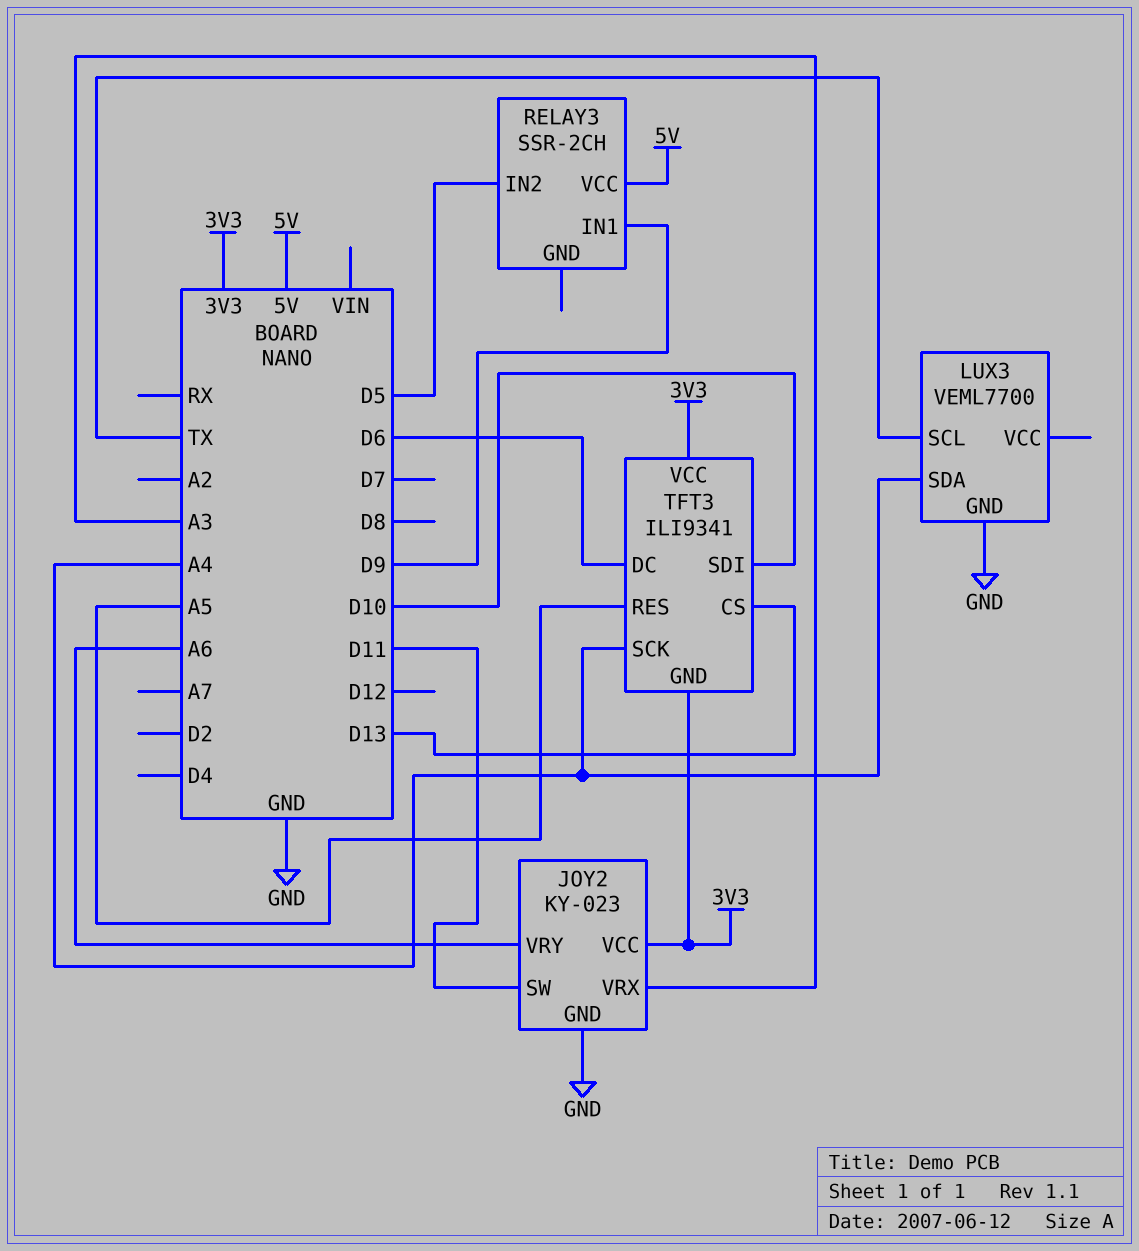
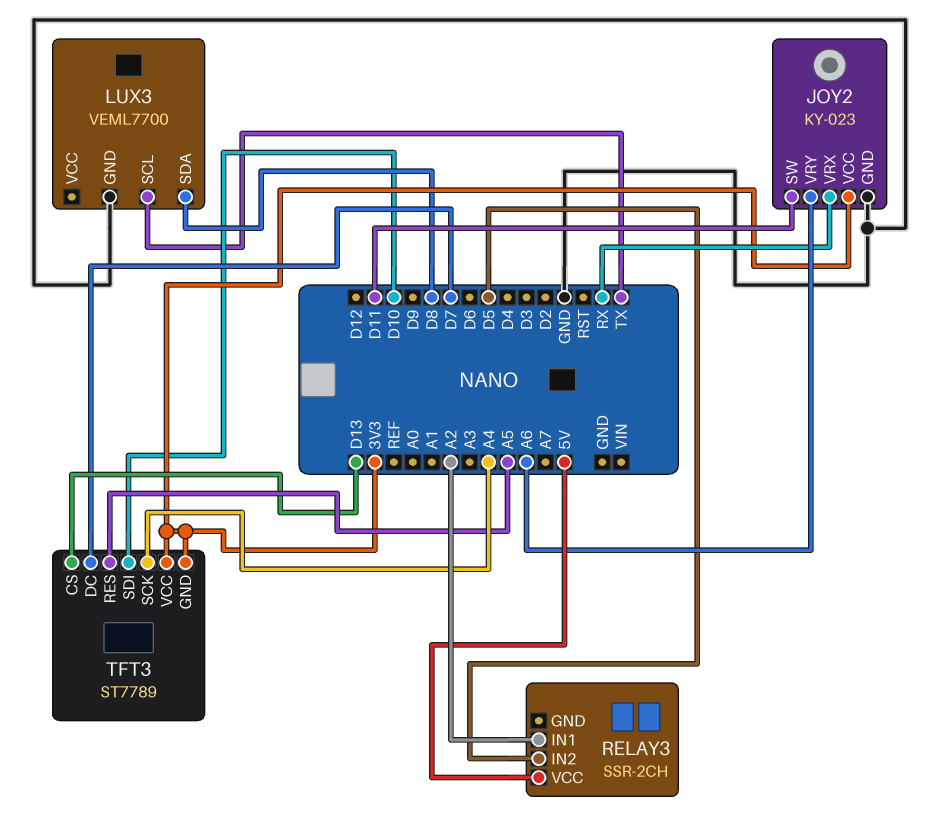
JOY2 pin VRX: A3 -> RX
LUX3 pin SDA: A4 -> D8
RELAY3 pin IN1: D9 -> A2
TFT3: ILI9341 -> ST7789
TFT3 pin DC: D6 -> D7

